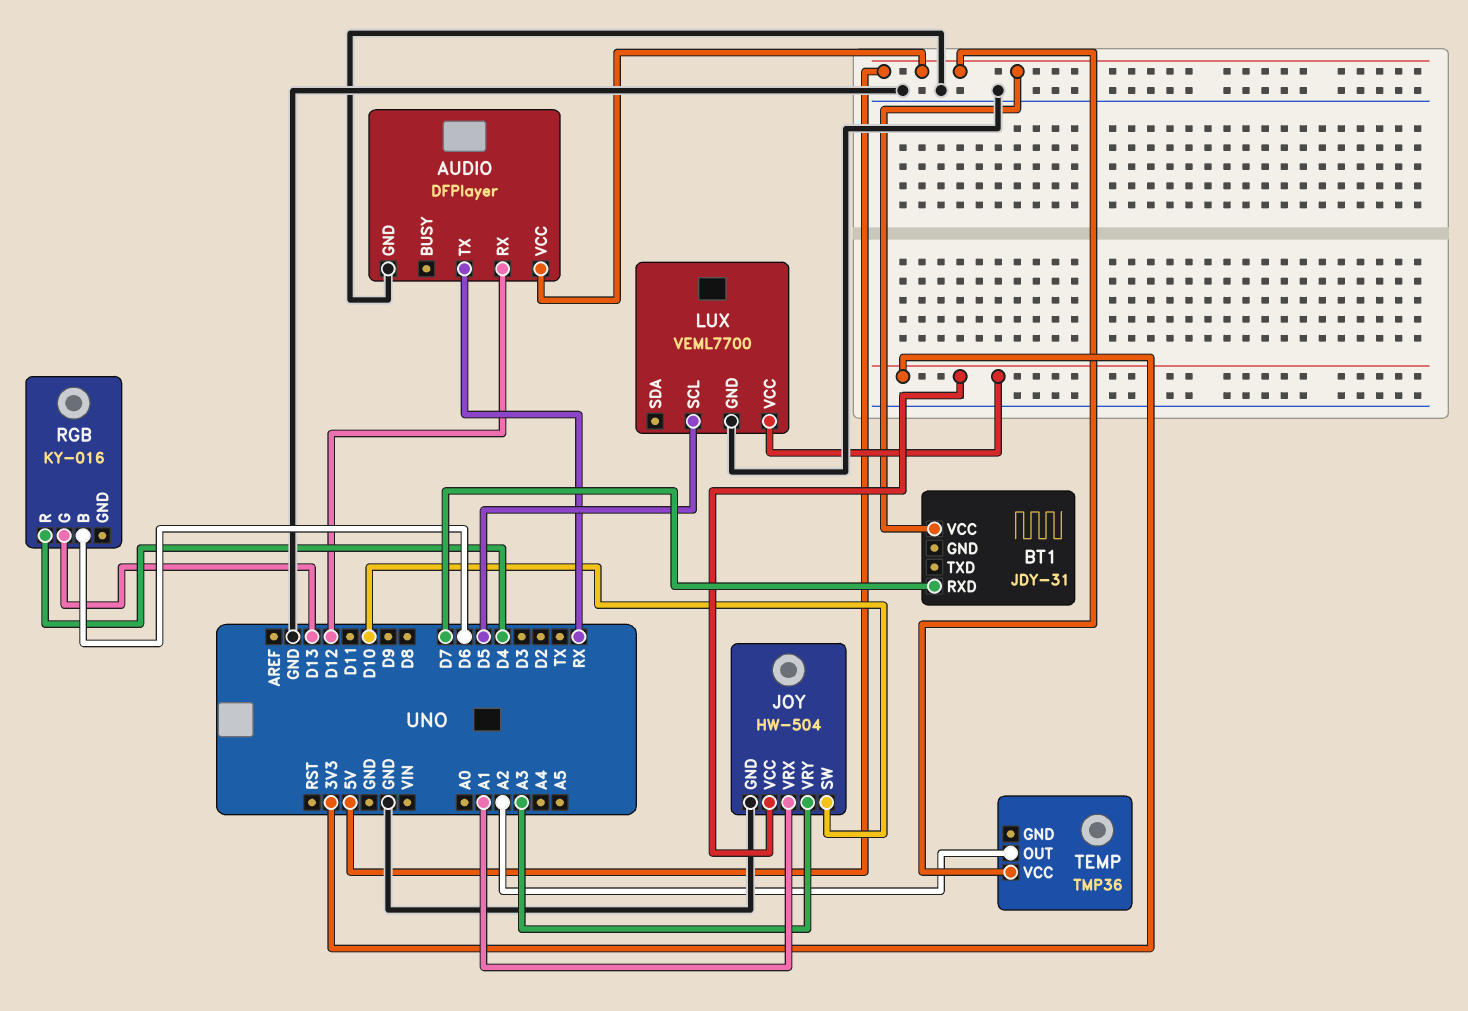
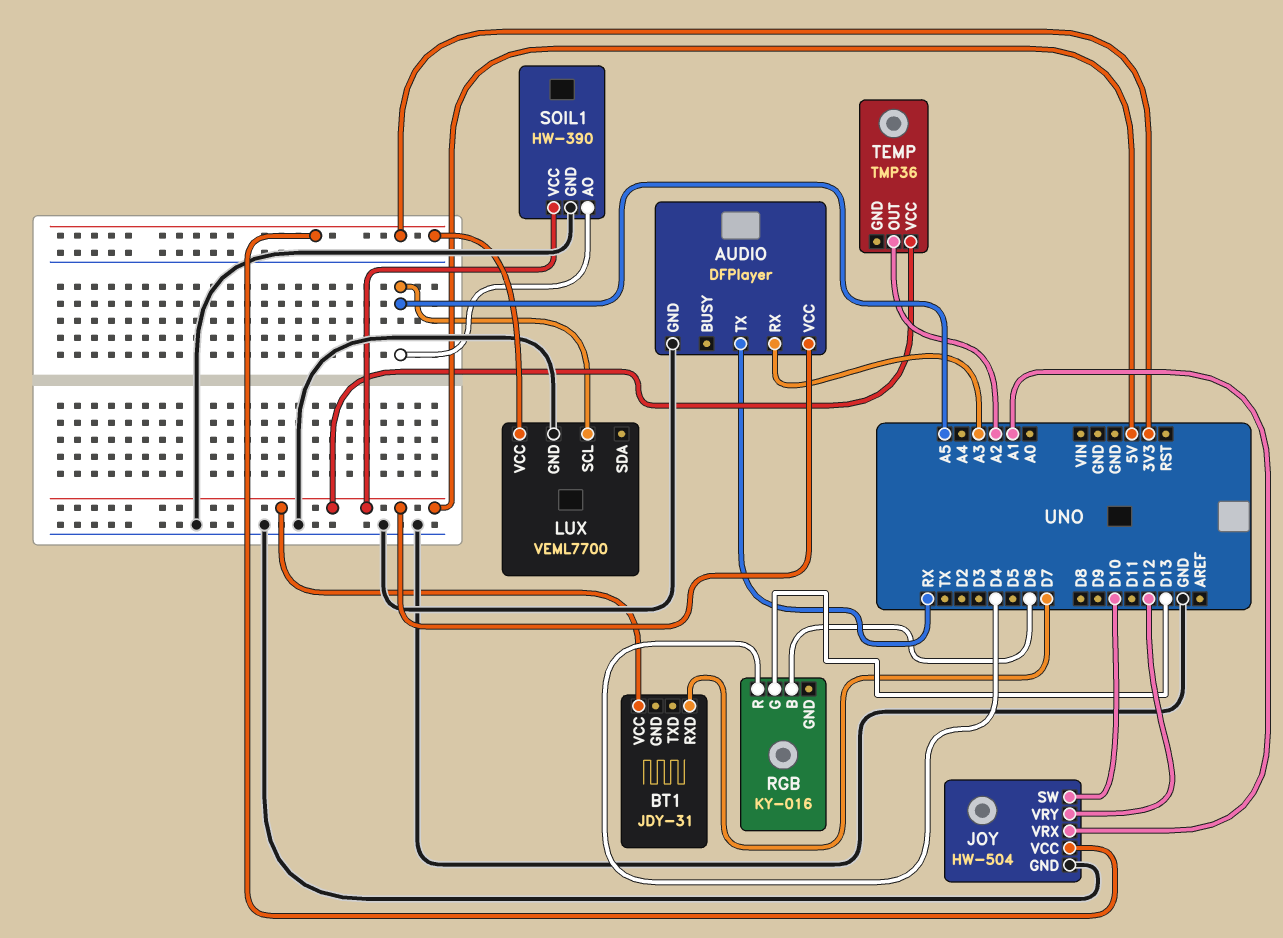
AUDIO pin RX: D12 -> A3
JOY pin VRY: A3 -> D12
LUX pin SCL: D5 -> A5
SOIL1: none -> HW-390
SOIL1 pin AO: none -> A5
SOIL1 pin GND: none -> GND
SOIL1 pin VCC: none -> 5V

